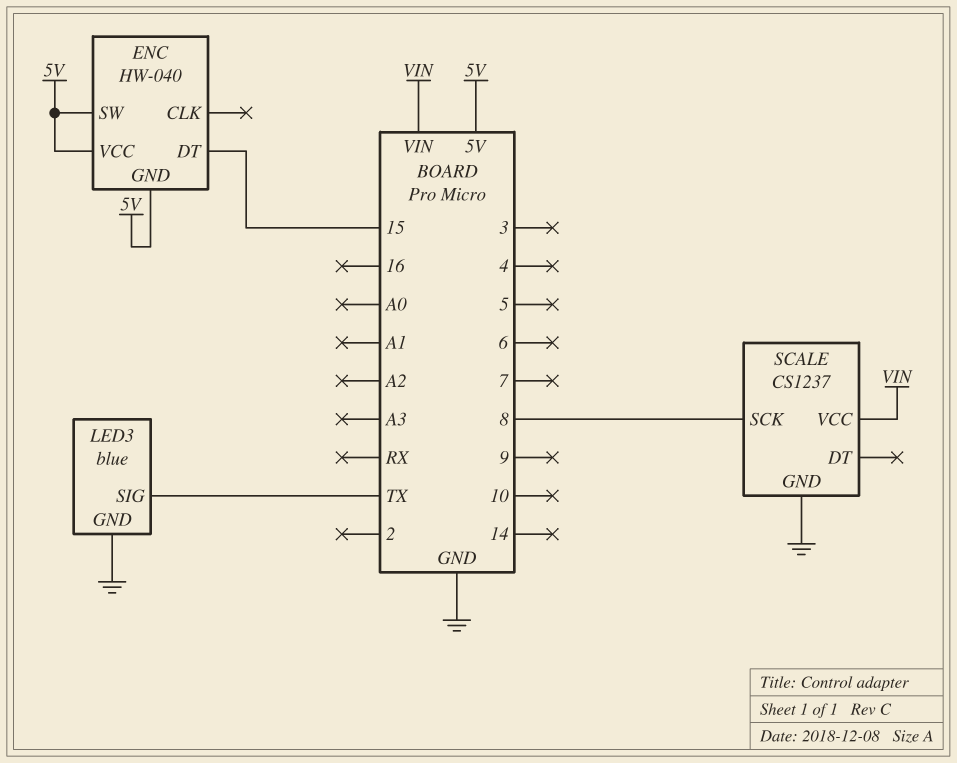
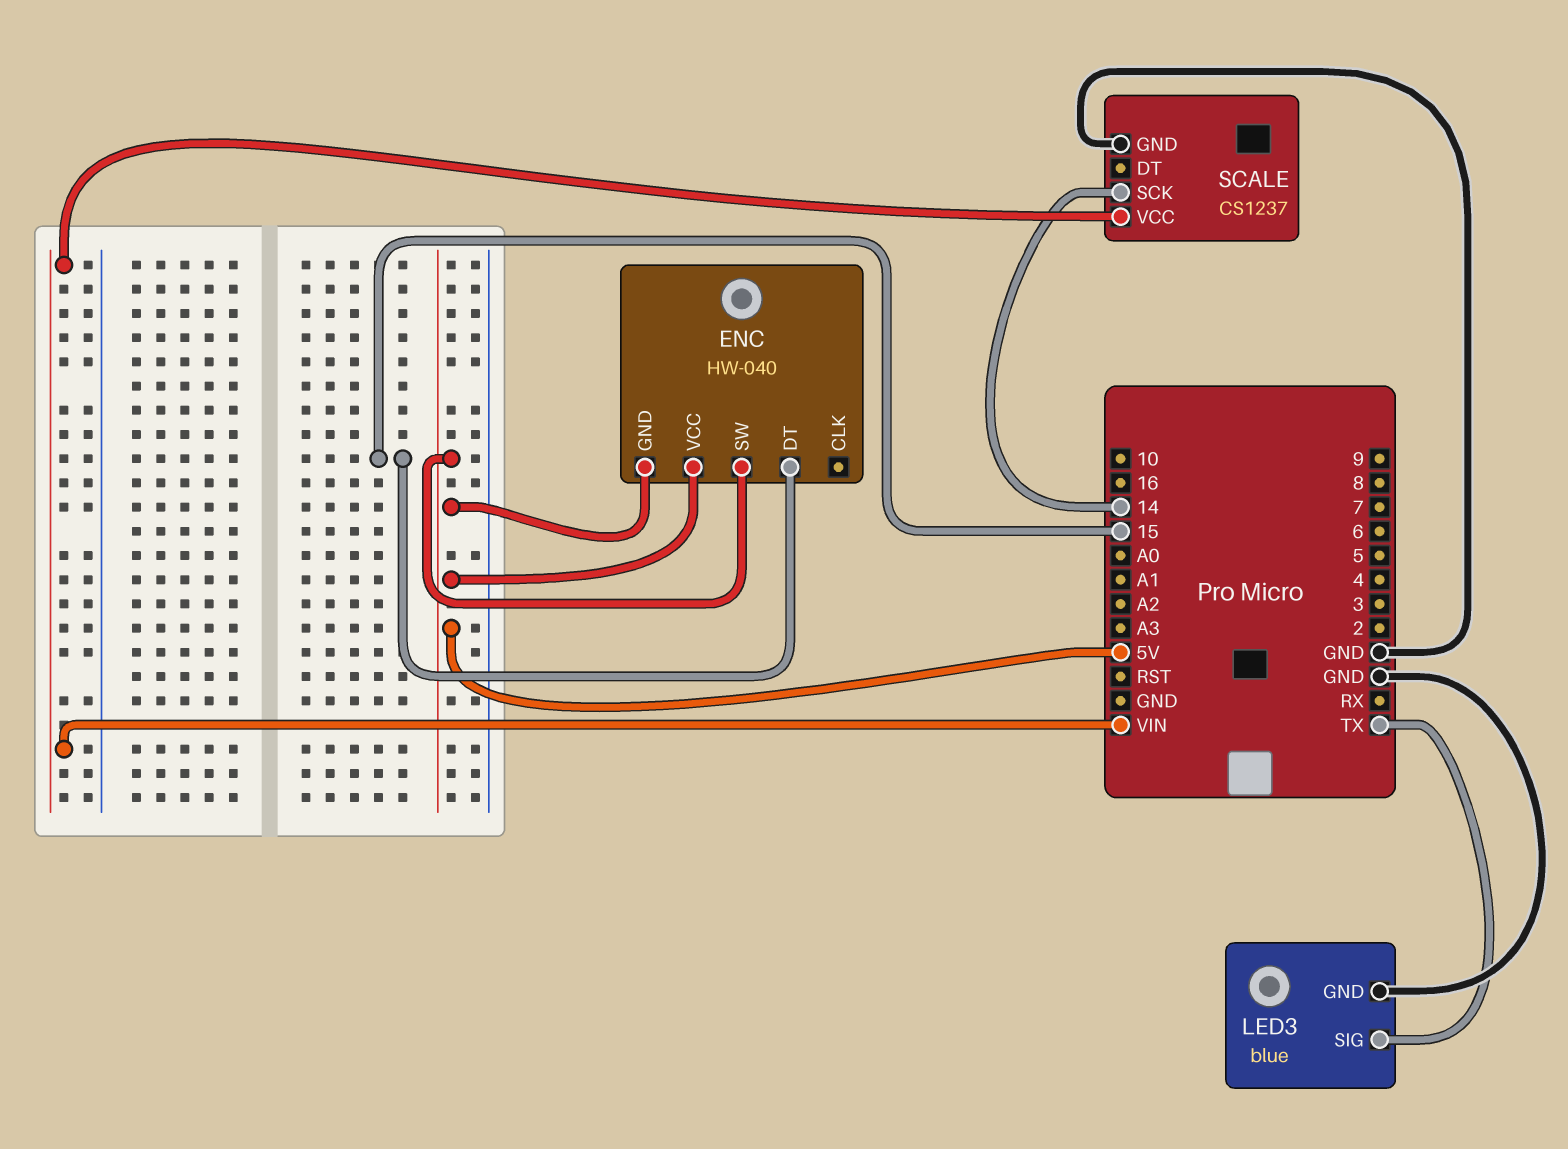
SCALE pin SCK: 8 -> 14

